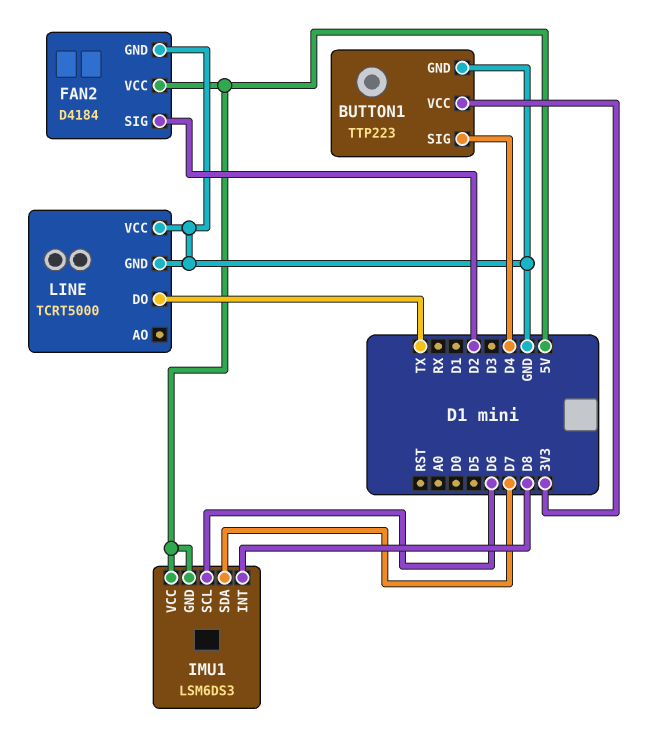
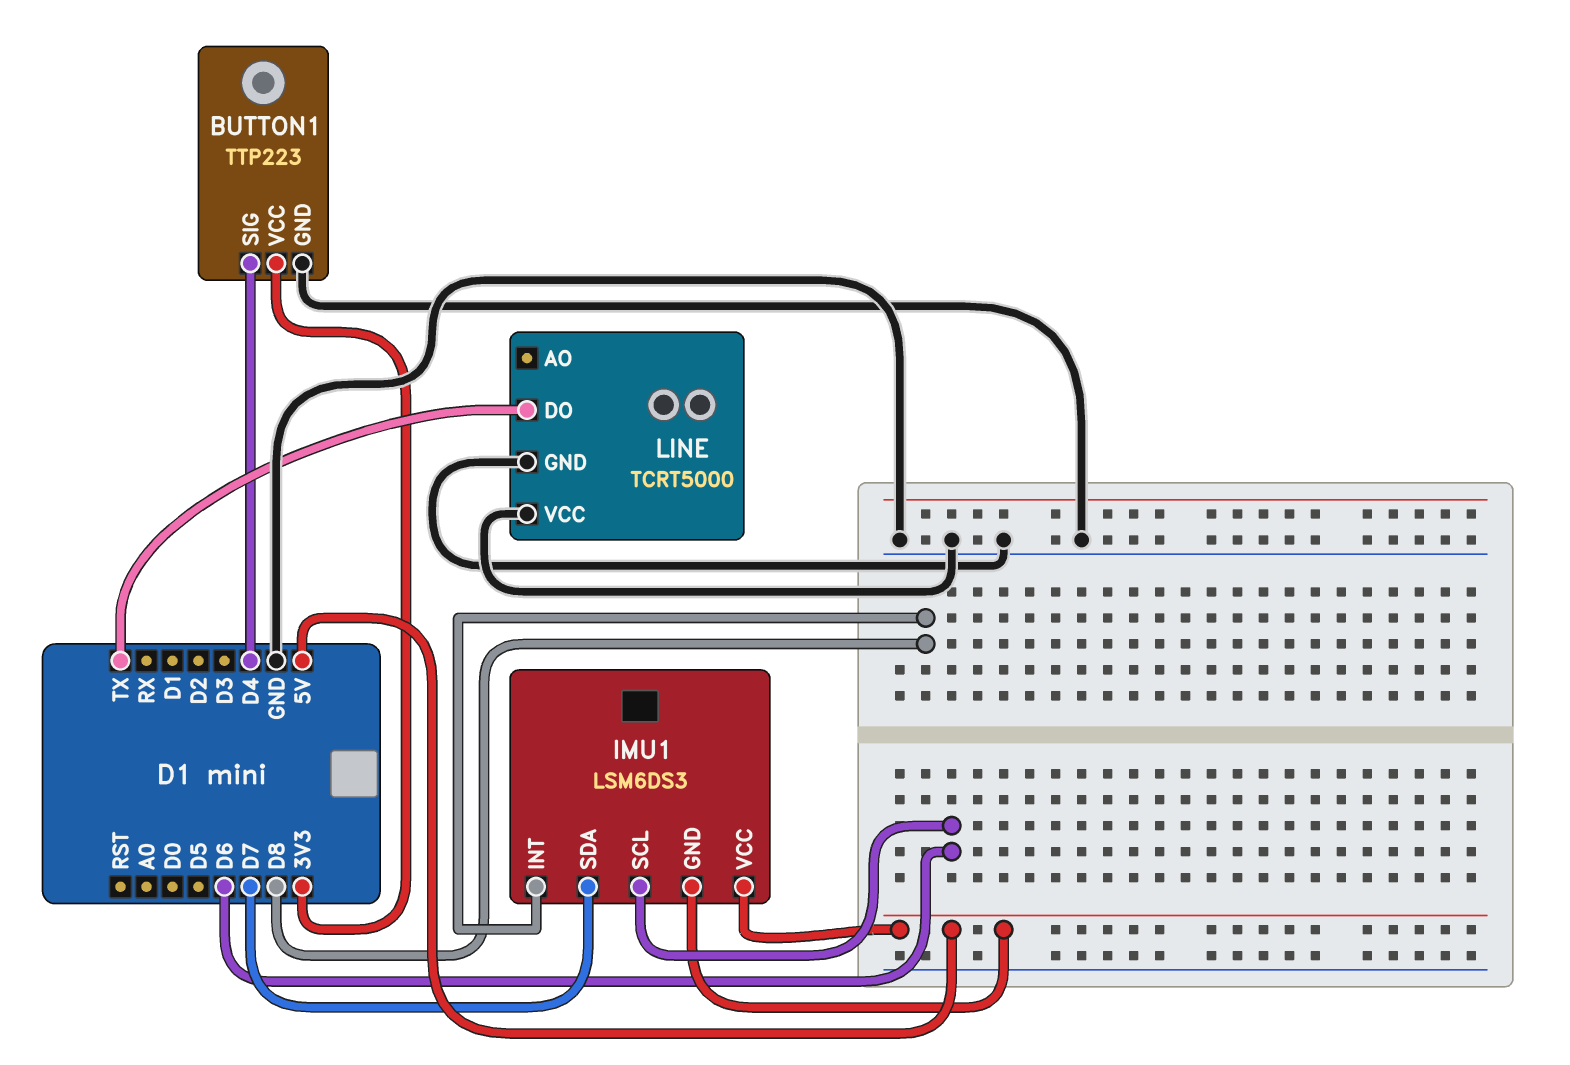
FAN2: D4184 -> none
FAN2 pin GND: GND -> none
FAN2 pin SIG: D2 -> none
FAN2 pin VCC: 5V -> none

